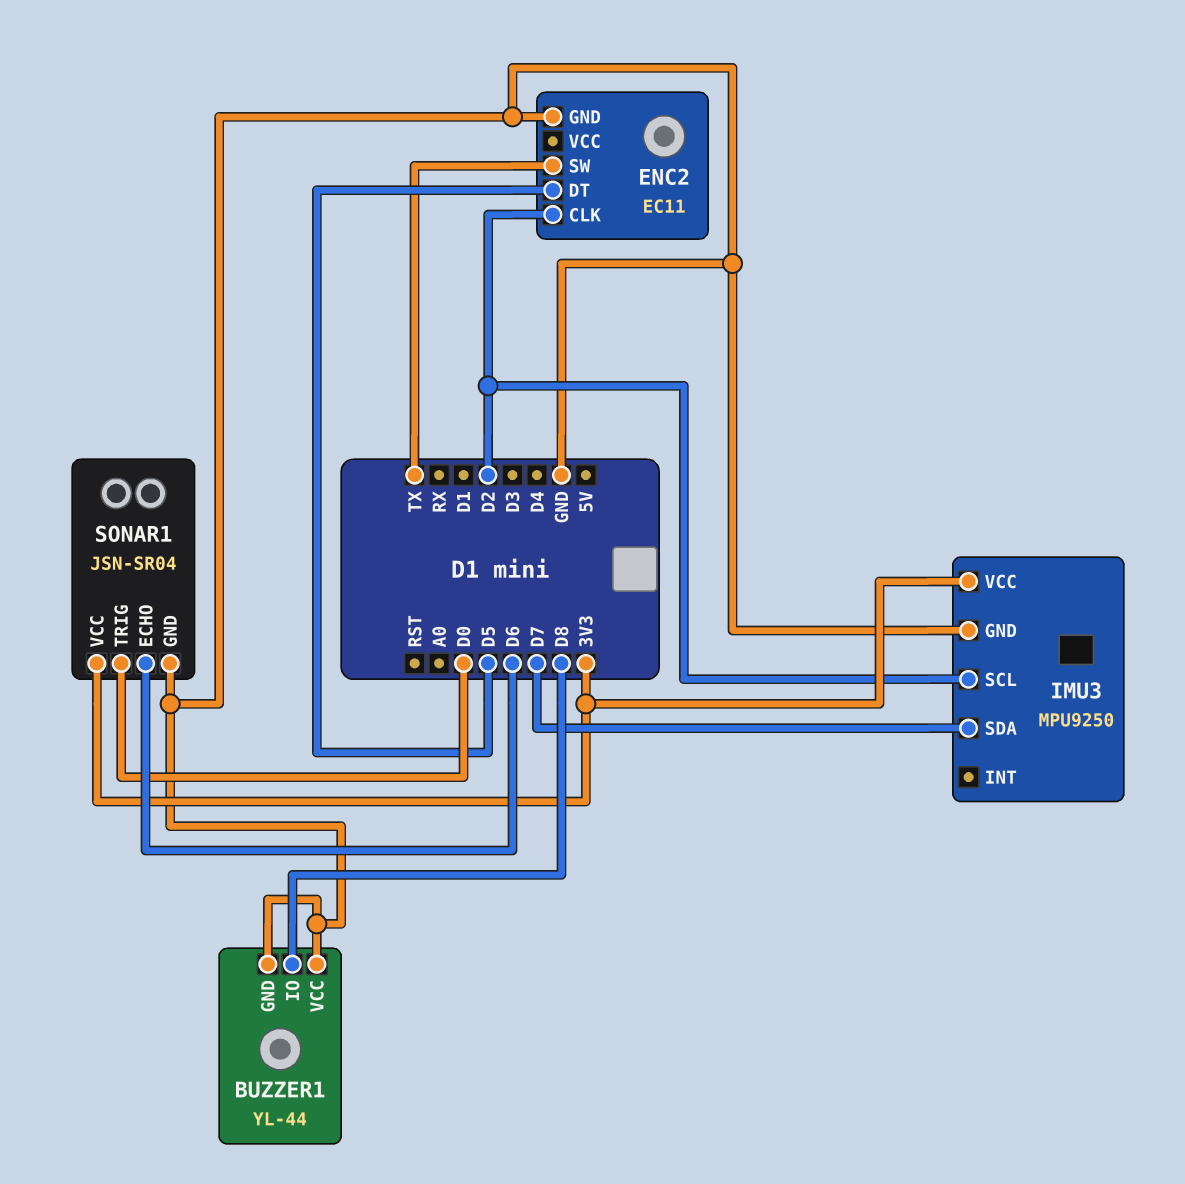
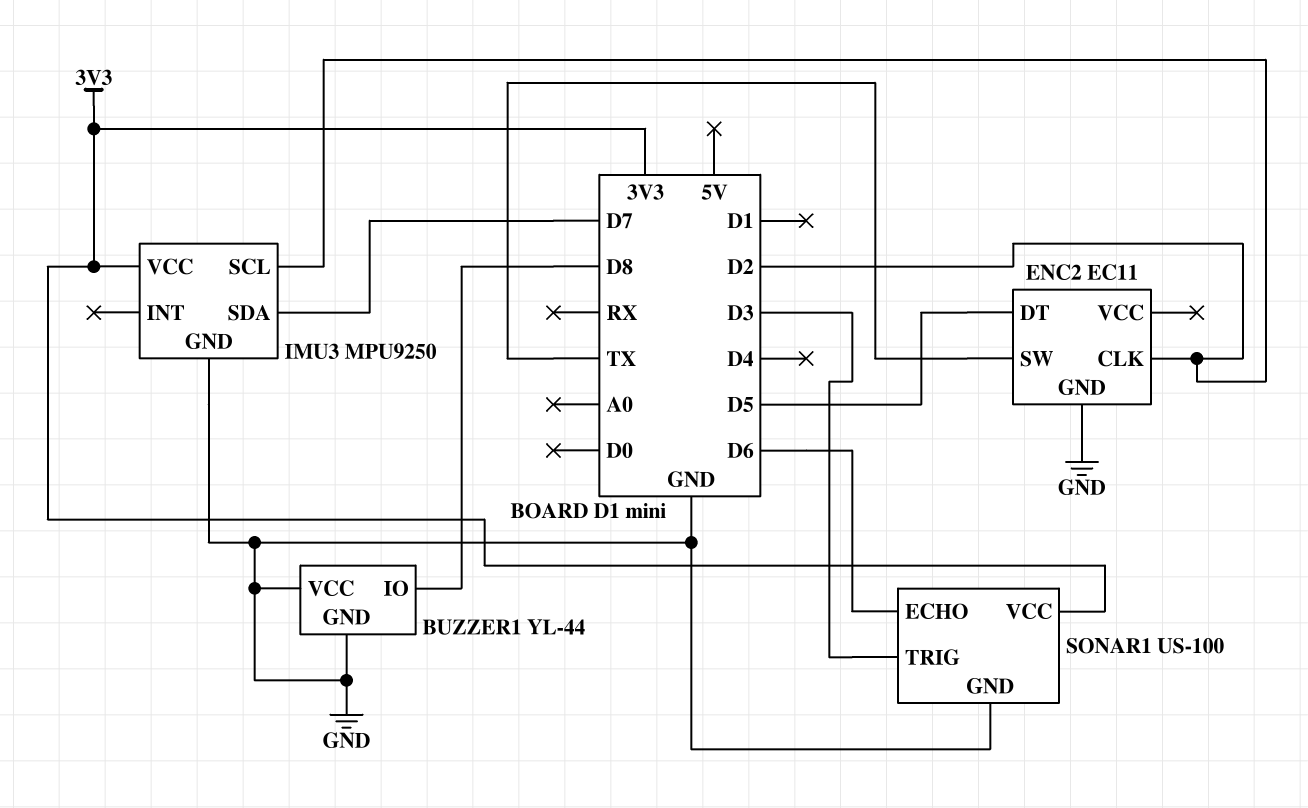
SONAR1: JSN-SR04 -> US-100
SONAR1 pin TRIG: D0 -> D3

